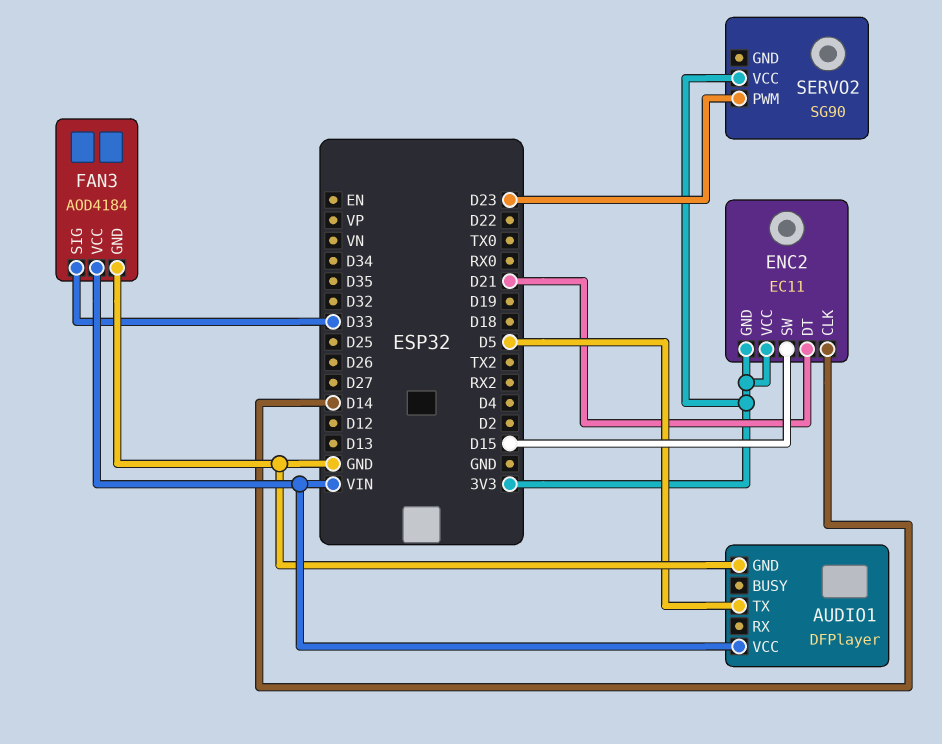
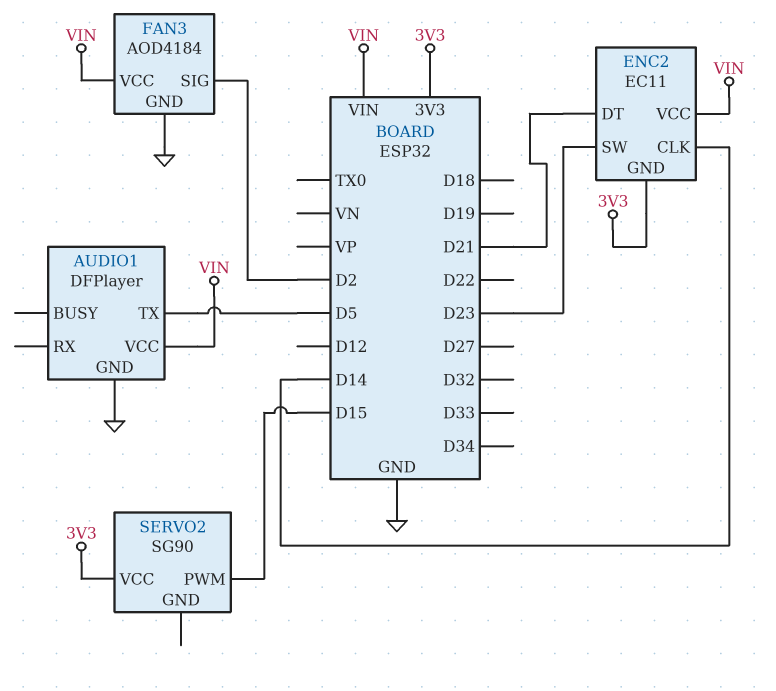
ENC2 pin SW: D15 -> D23
ENC2 pin VCC: 3V3 -> VIN
FAN3 pin SIG: D33 -> D2
SERVO2 pin PWM: D23 -> D15

